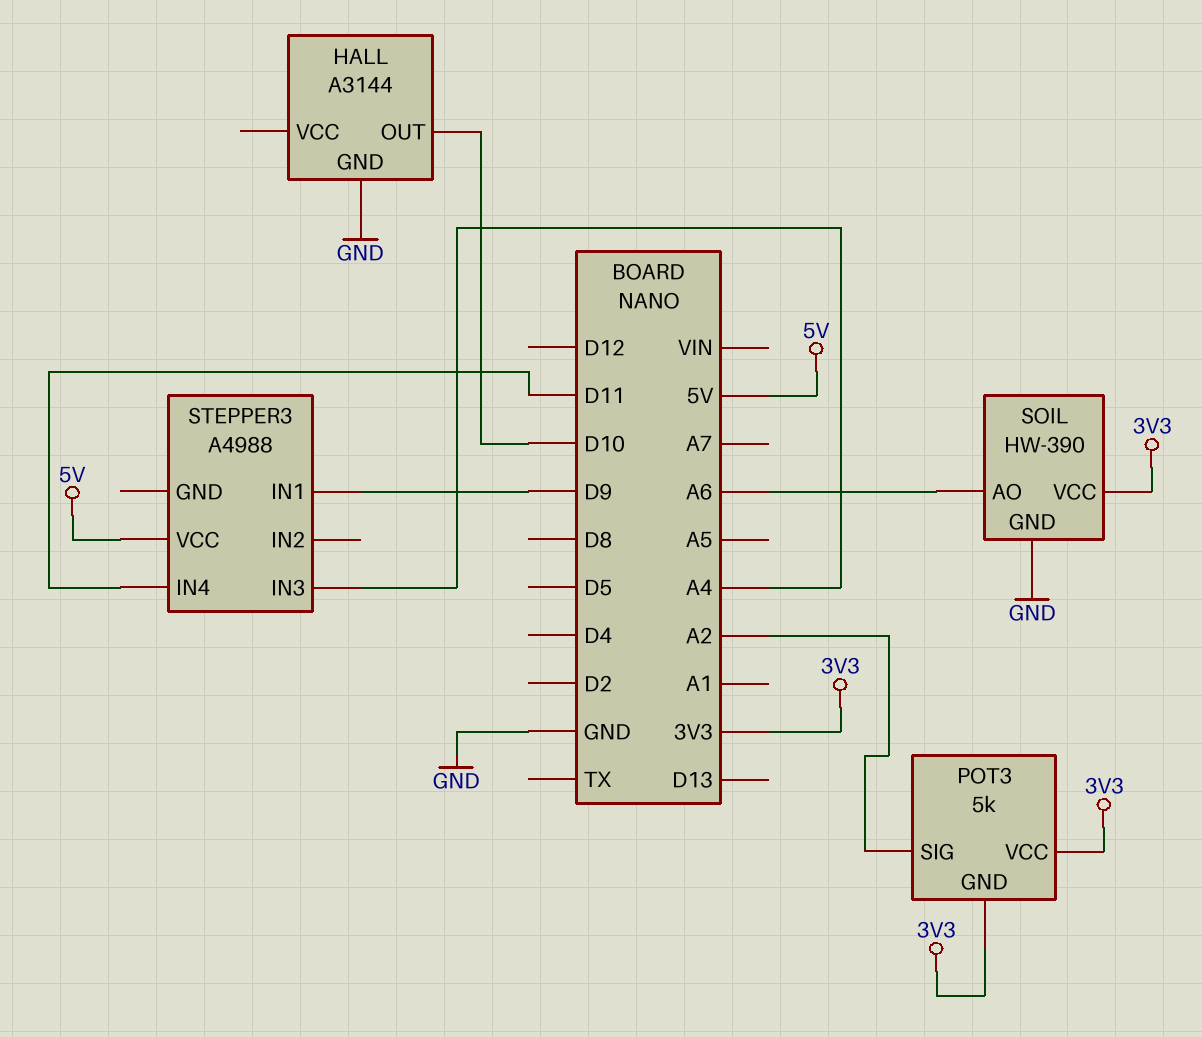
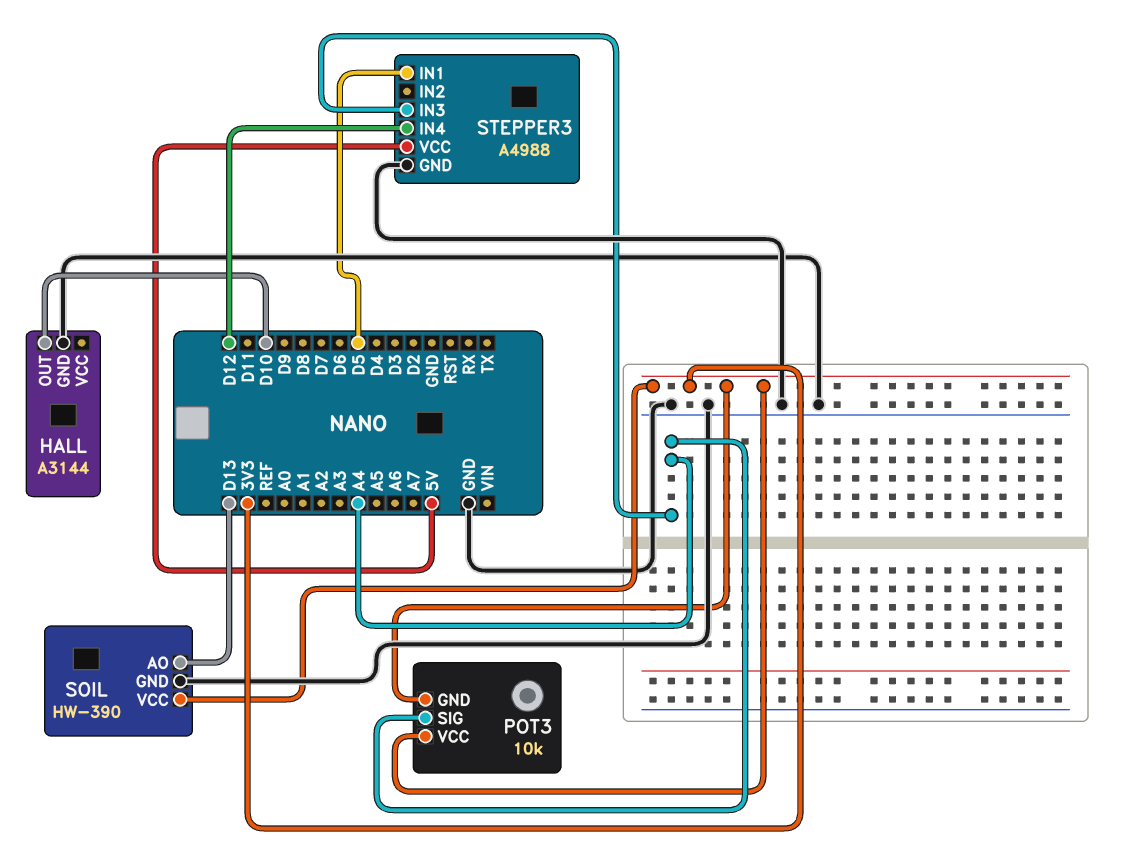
POT3: 5k -> 10k
POT3 pin SIG: A2 -> A4
SOIL pin AO: A6 -> D13
STEPPER3 pin GND: none -> GND
STEPPER3 pin IN1: D9 -> D5
STEPPER3 pin IN4: D11 -> D12

